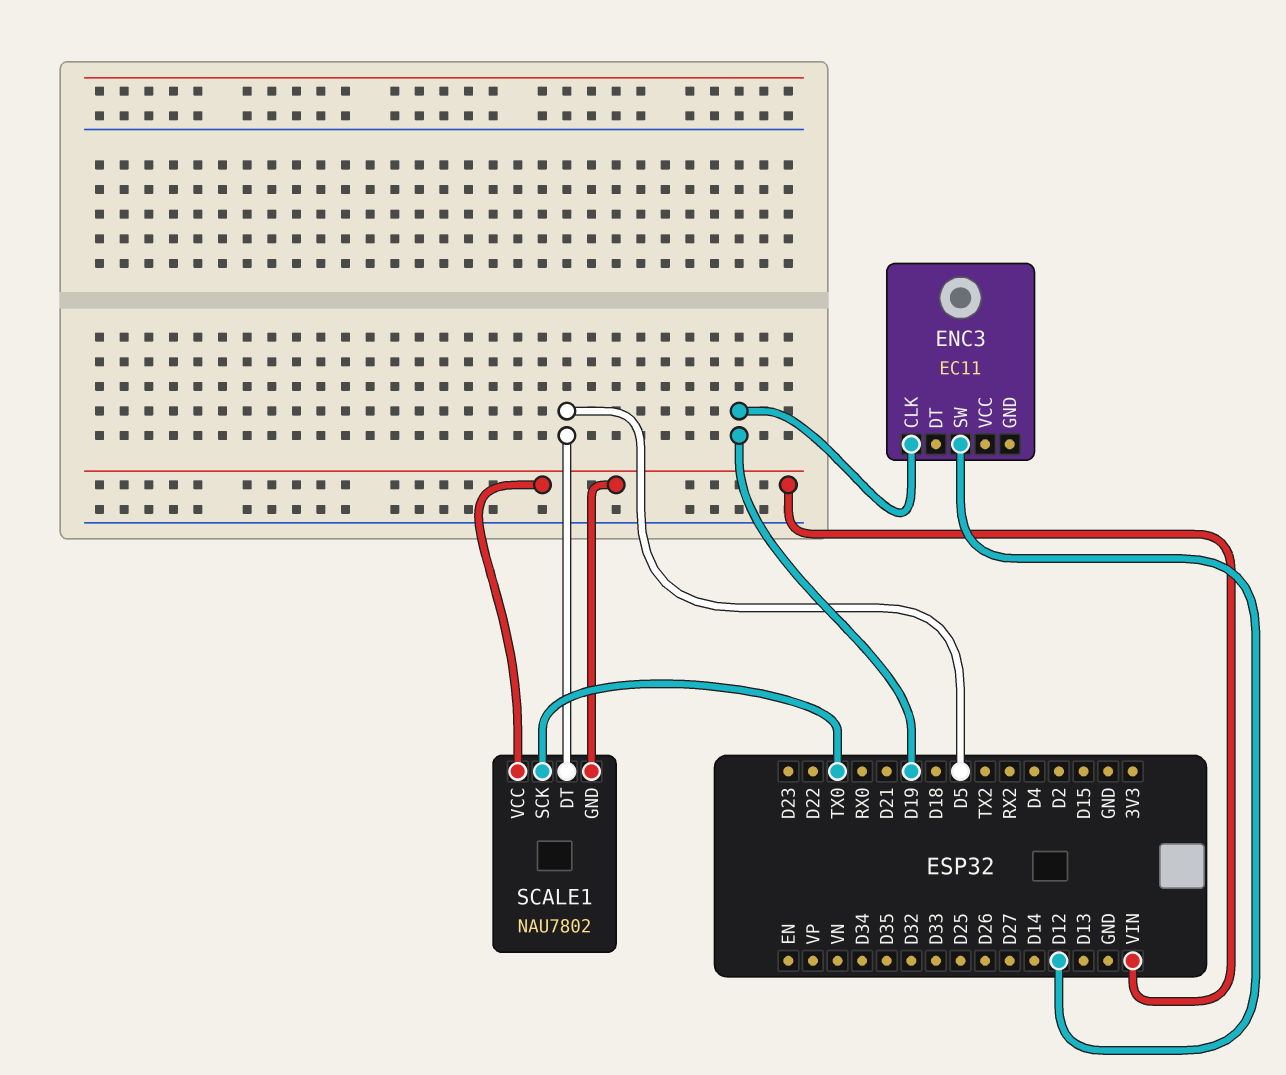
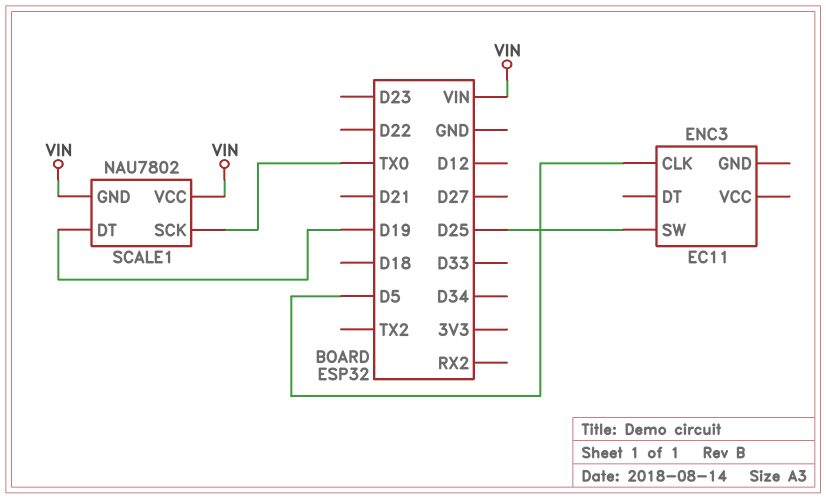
ENC3 pin CLK: D19 -> D5
ENC3 pin SW: D12 -> D25
SCALE1 pin DT: D5 -> D19

